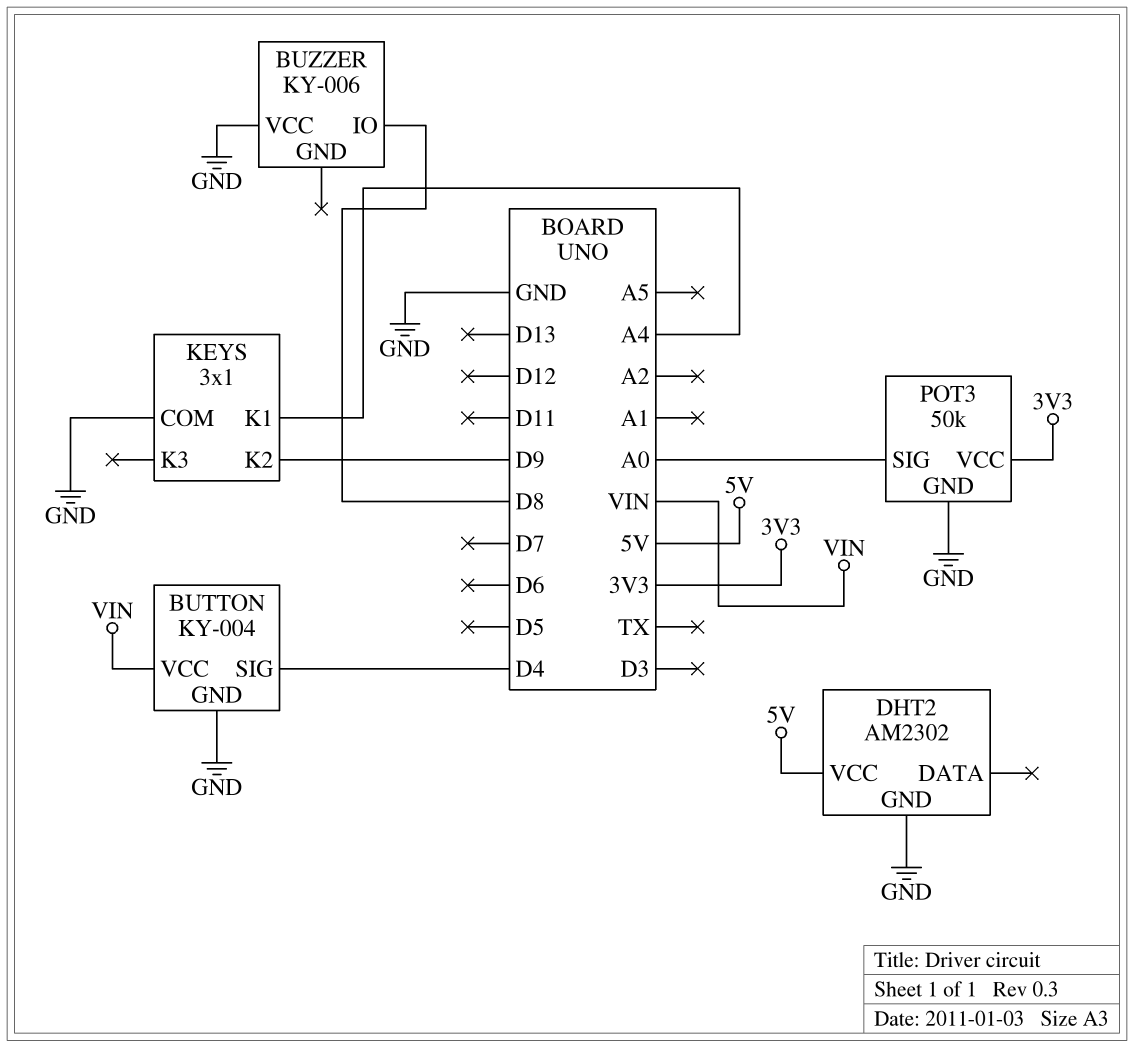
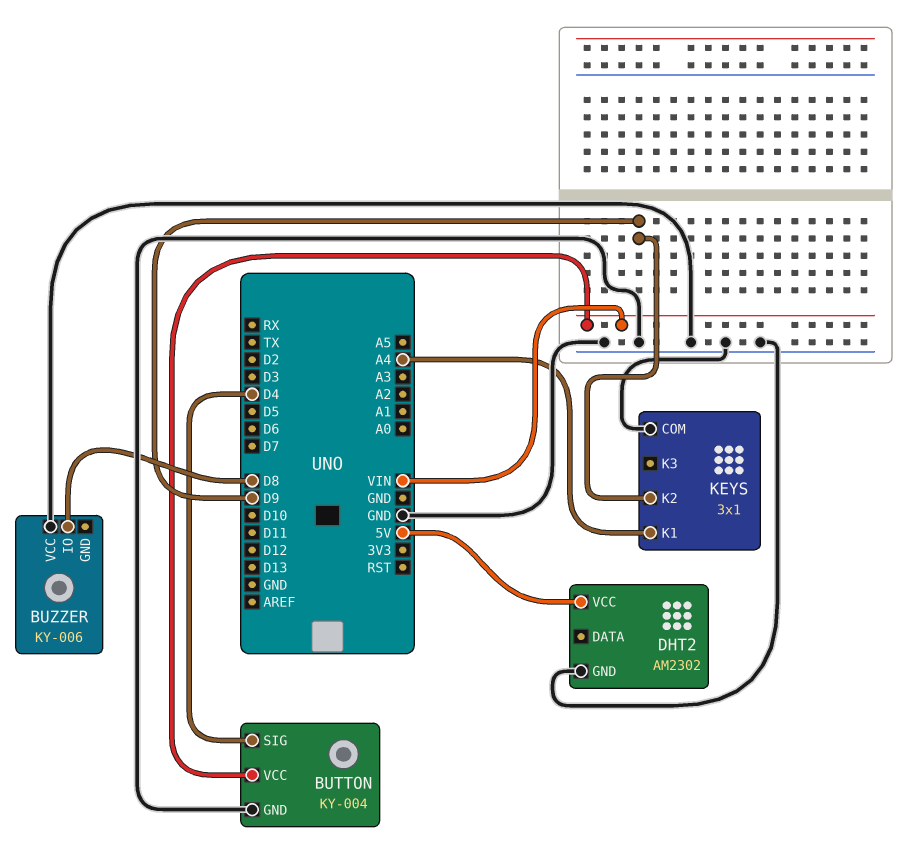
POT3: 50k -> none
POT3 pin GND: GND -> none
POT3 pin SIG: A0 -> none
POT3 pin VCC: 3V3 -> none

